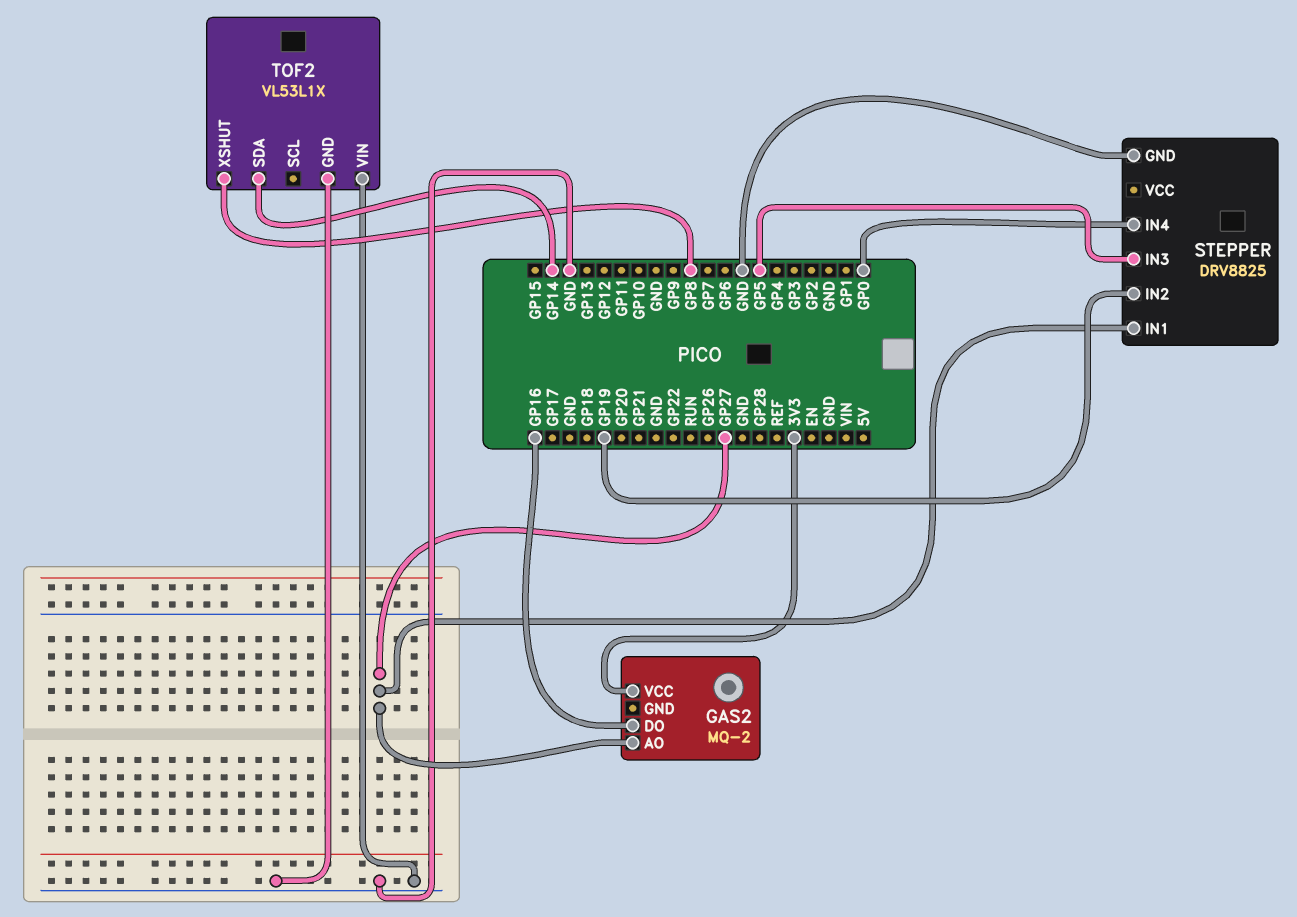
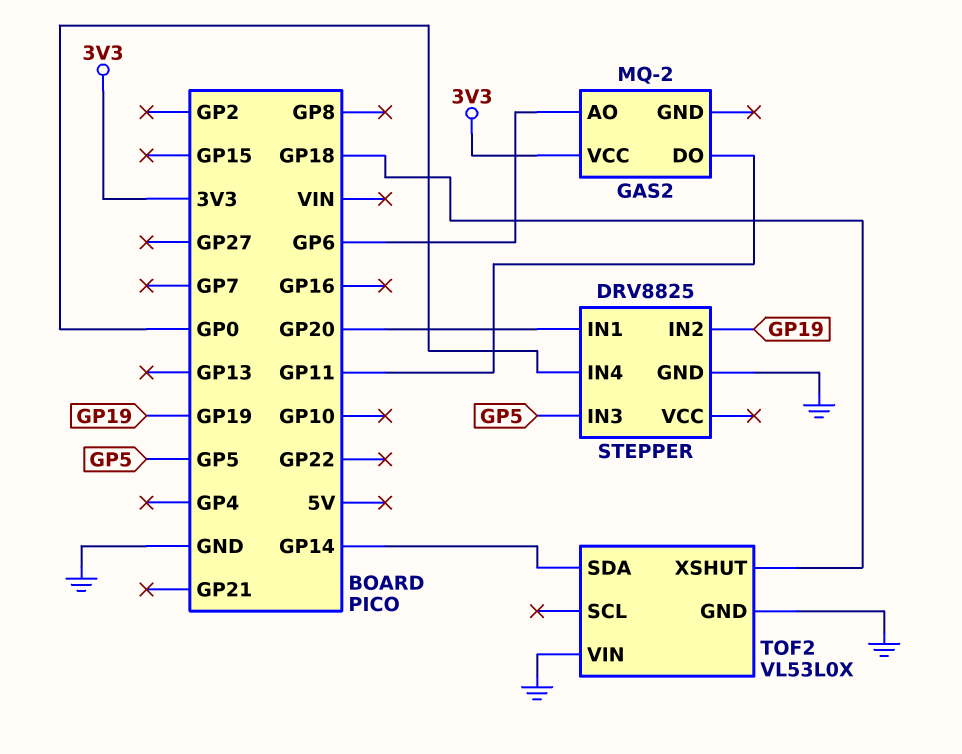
GAS2 pin AO: GP27 -> GP6
GAS2 pin DO: GP16 -> GP11
STEPPER pin IN1: GP27 -> GP20
TOF2: VL53L1X -> VL53L0X
TOF2 pin XSHUT: GP8 -> GP18

